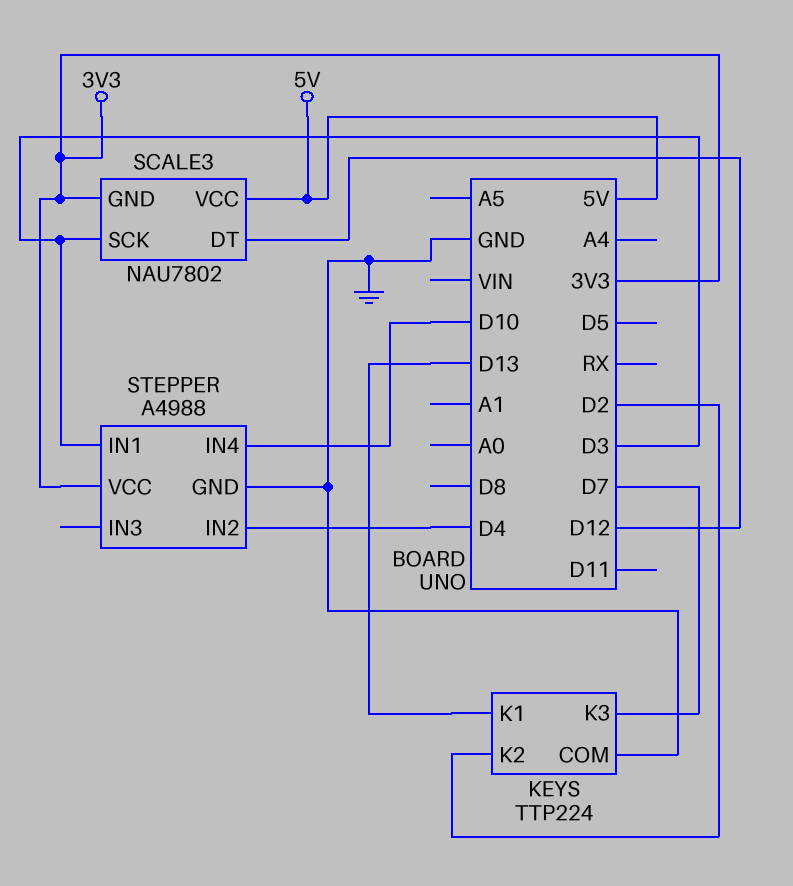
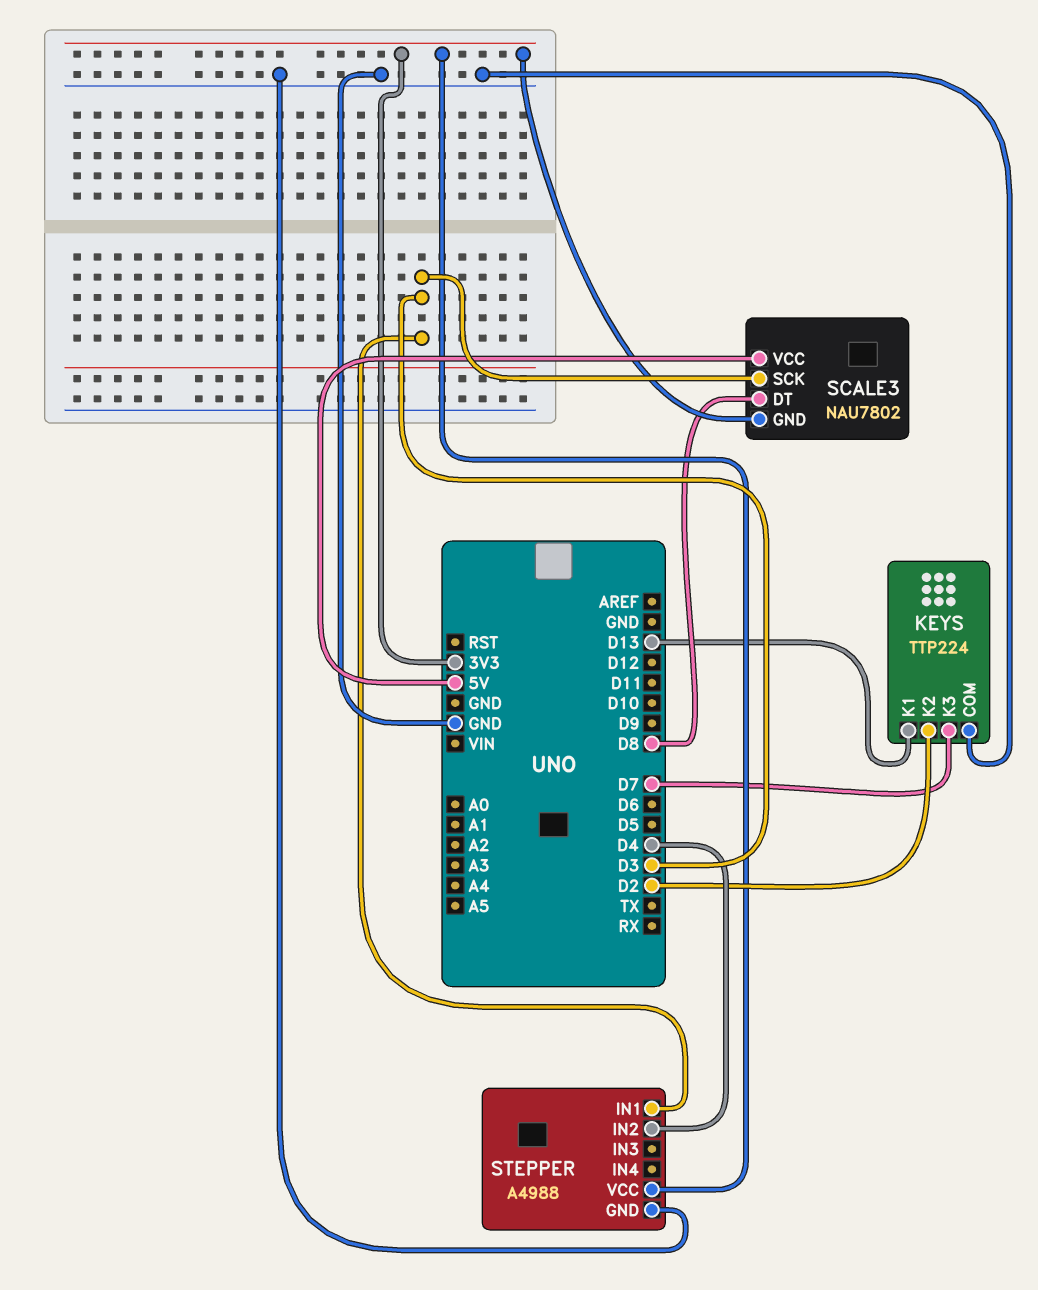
SCALE3 pin DT: D12 -> D8
STEPPER pin IN4: D10 -> none

